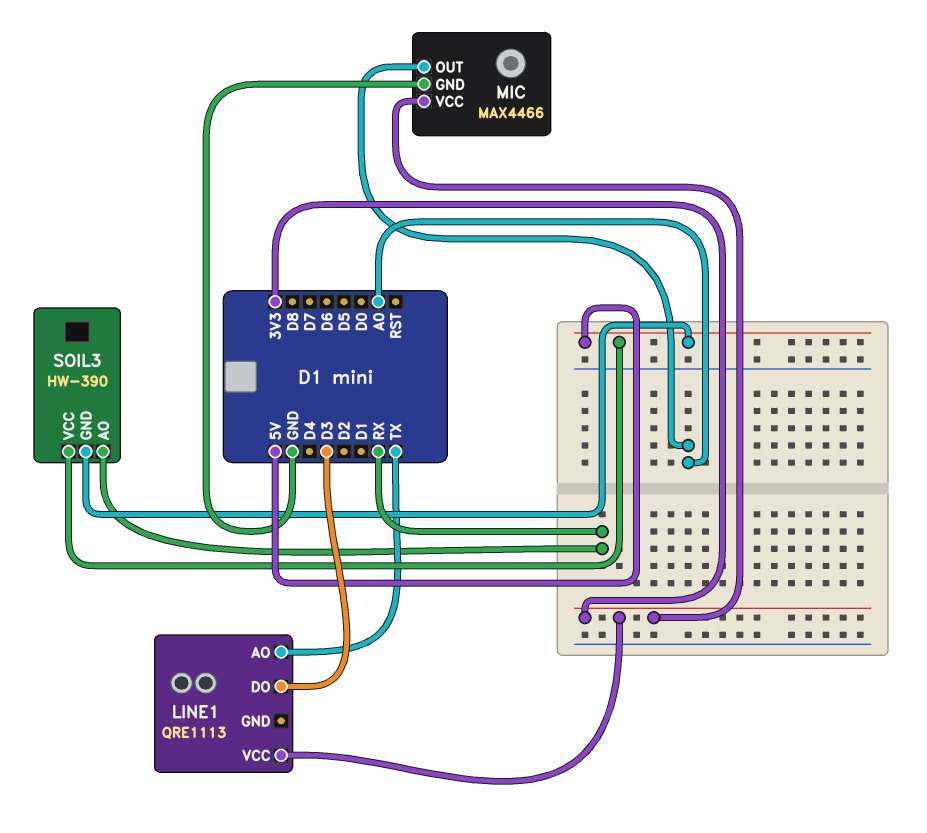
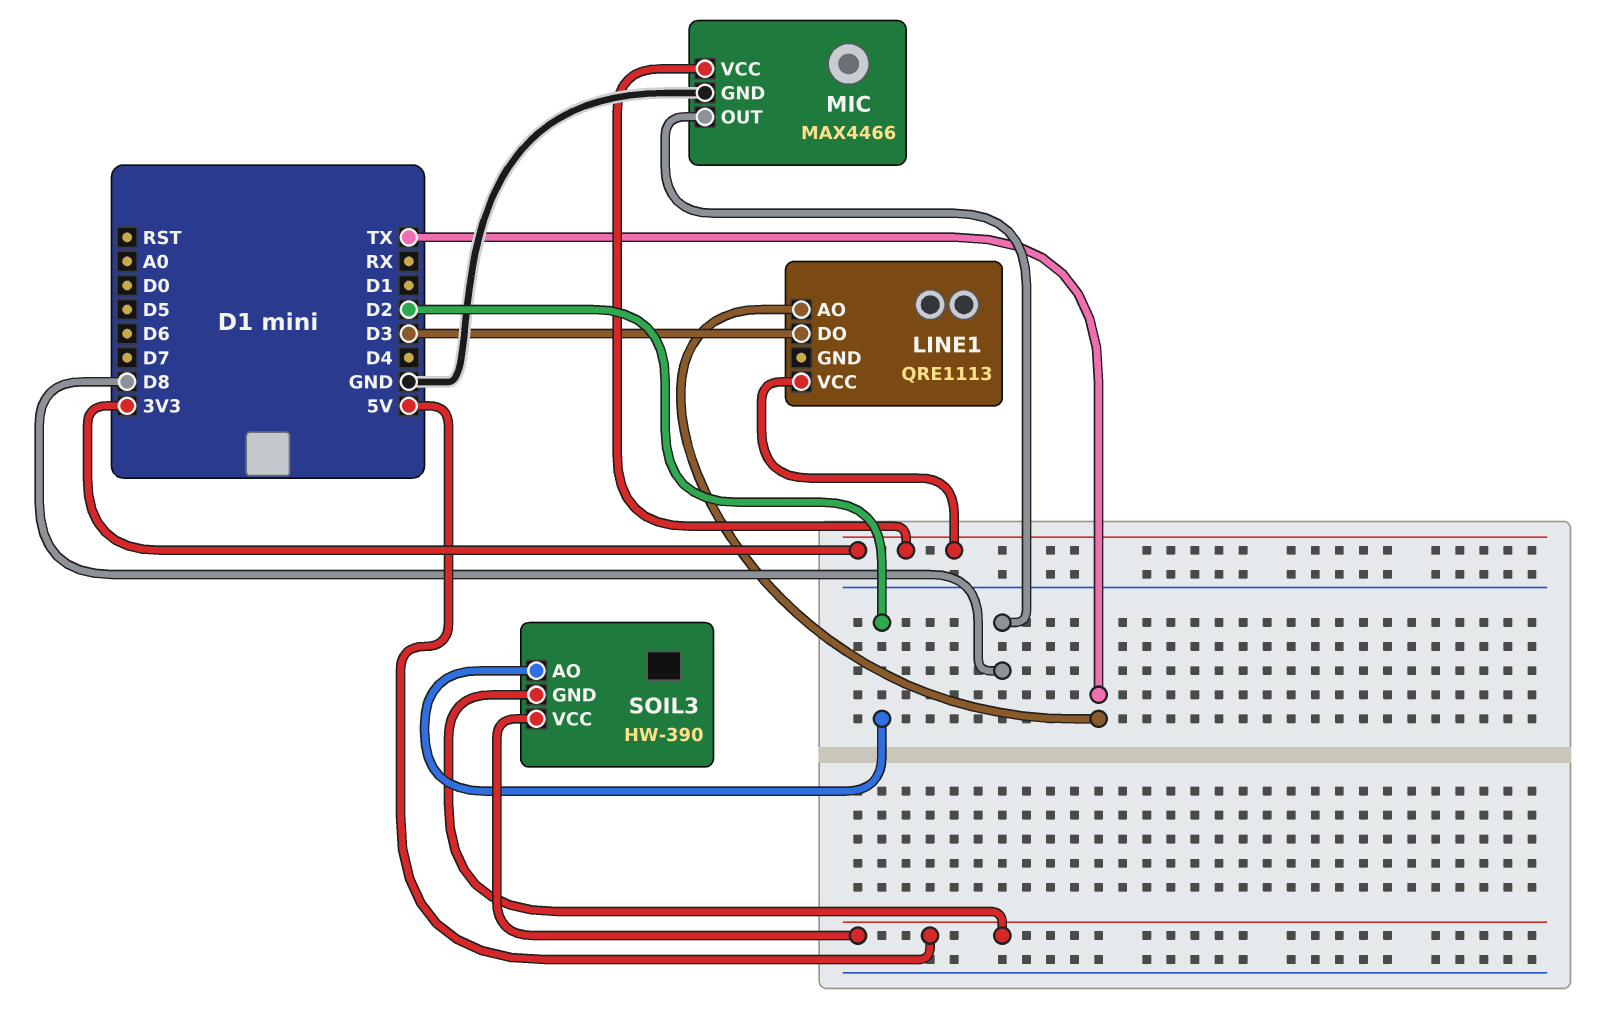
MIC pin OUT: A0 -> D8
SOIL3 pin AO: RX -> D2

